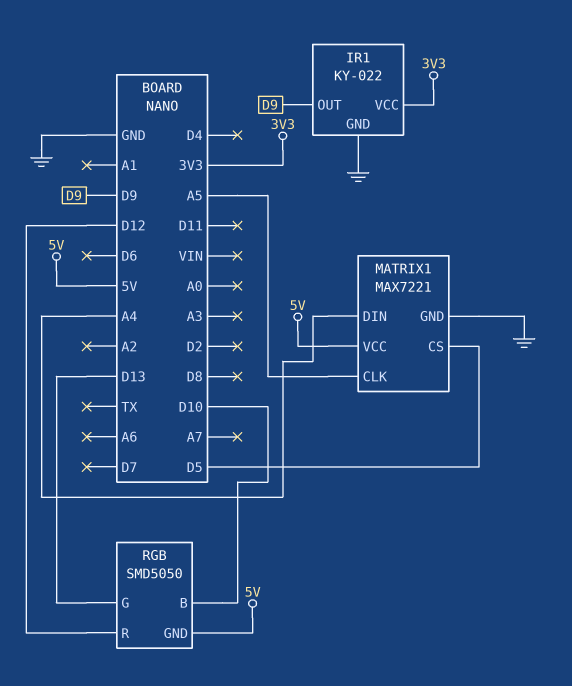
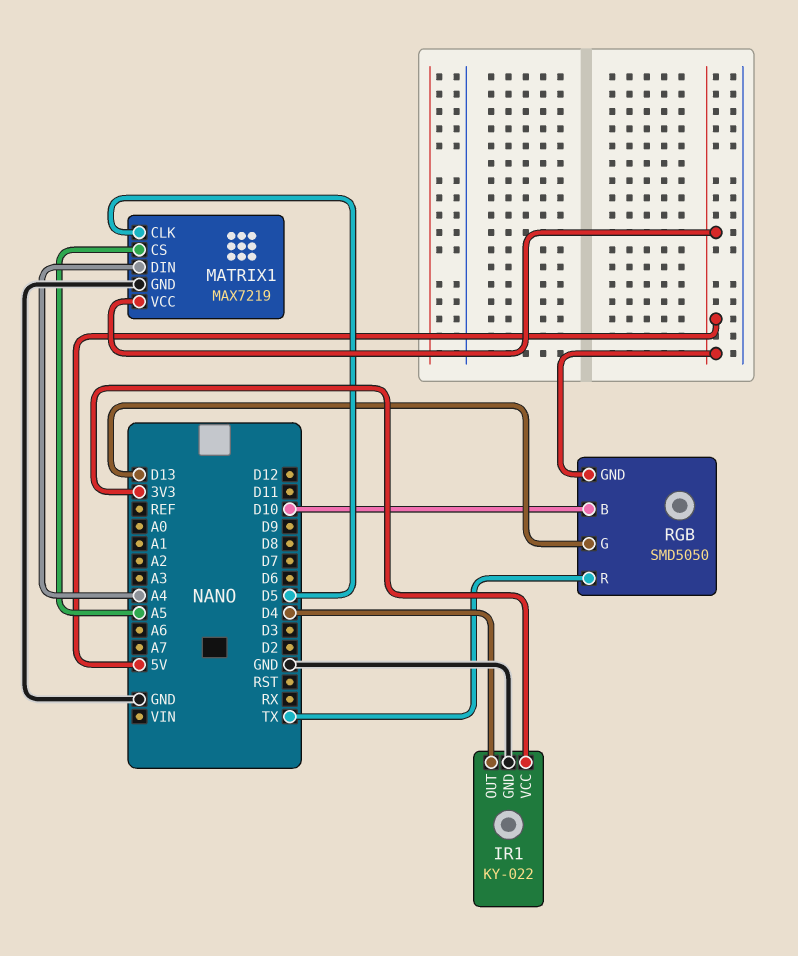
IR1 pin OUT: D9 -> D4
MATRIX1: MAX7221 -> MAX7219
MATRIX1 pin CLK: A5 -> D5
MATRIX1 pin CS: D5 -> A5
RGB pin R: D12 -> TX

